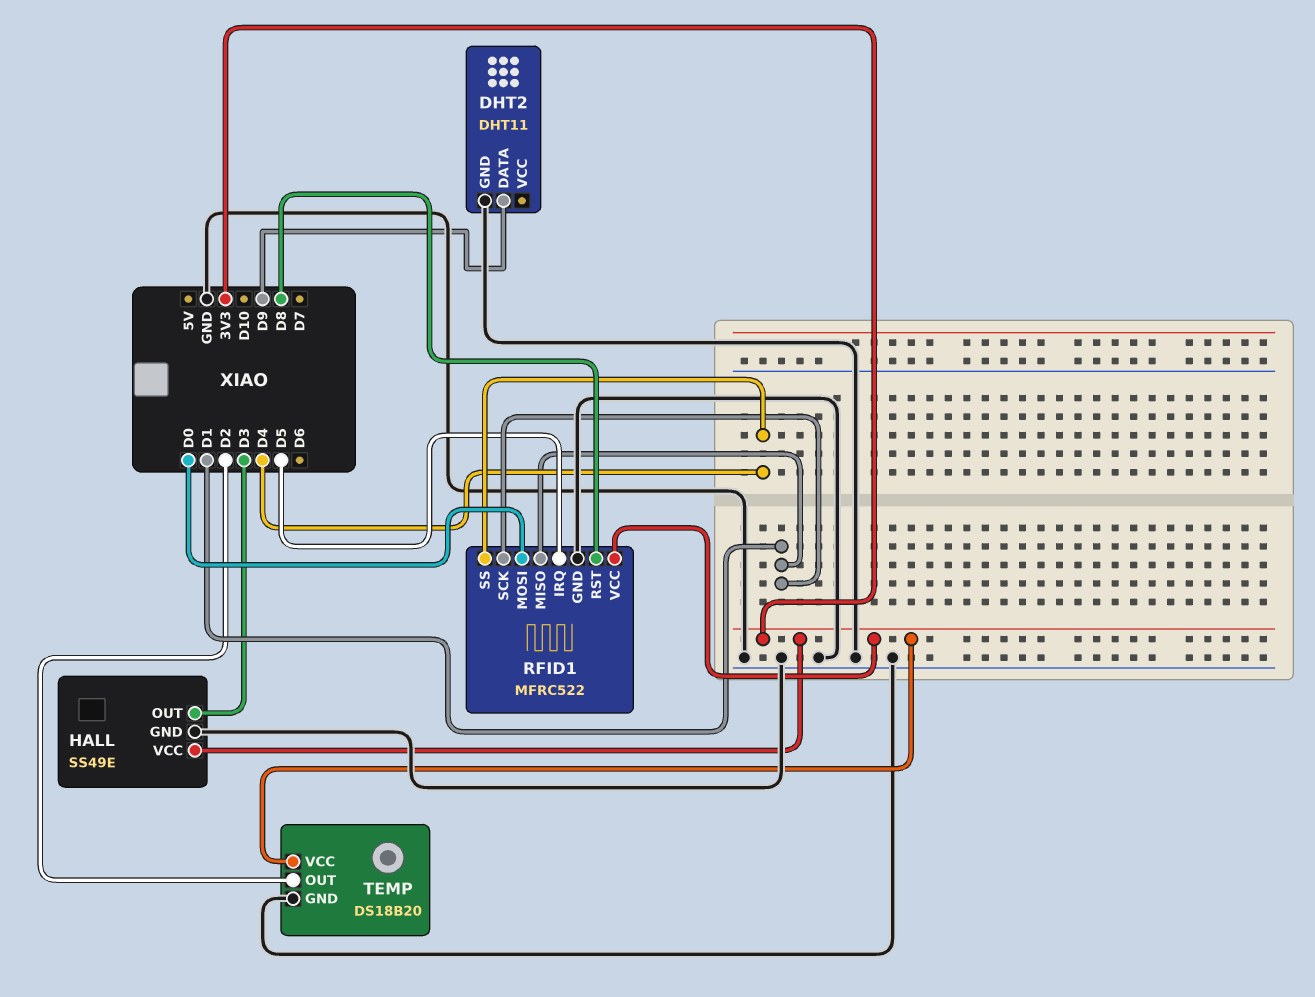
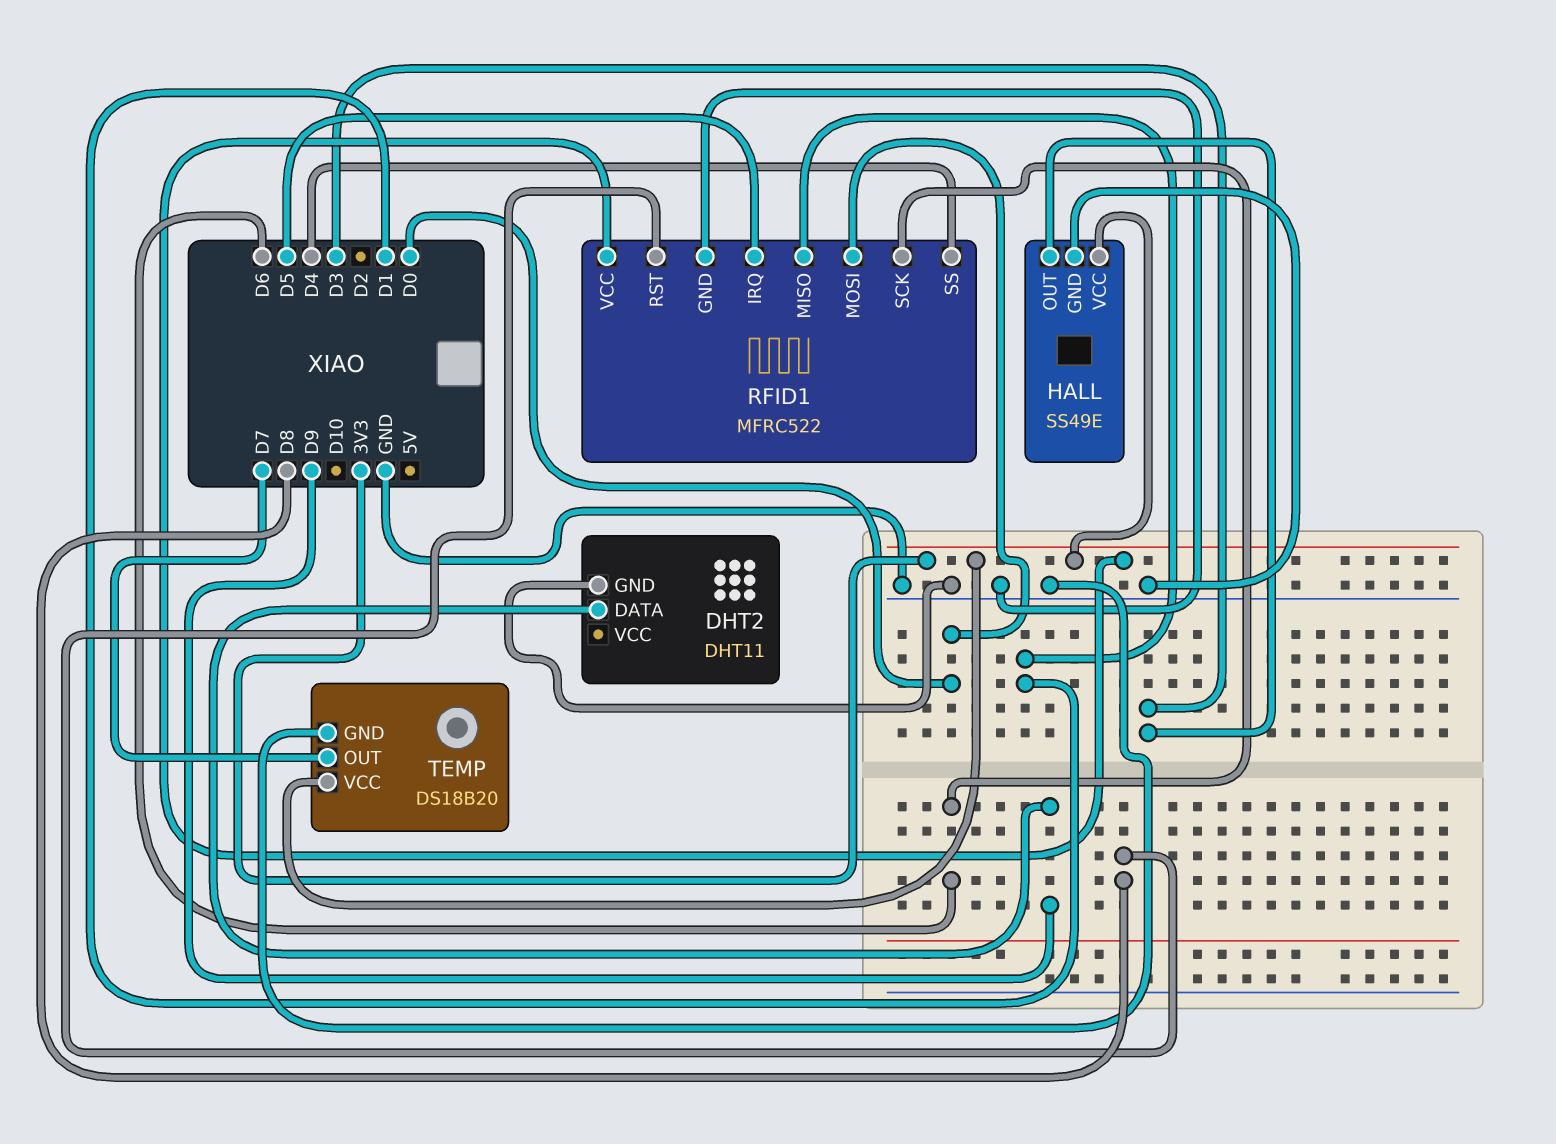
RFID1 pin SCK: D1 -> D6
TEMP pin OUT: D2 -> D7

